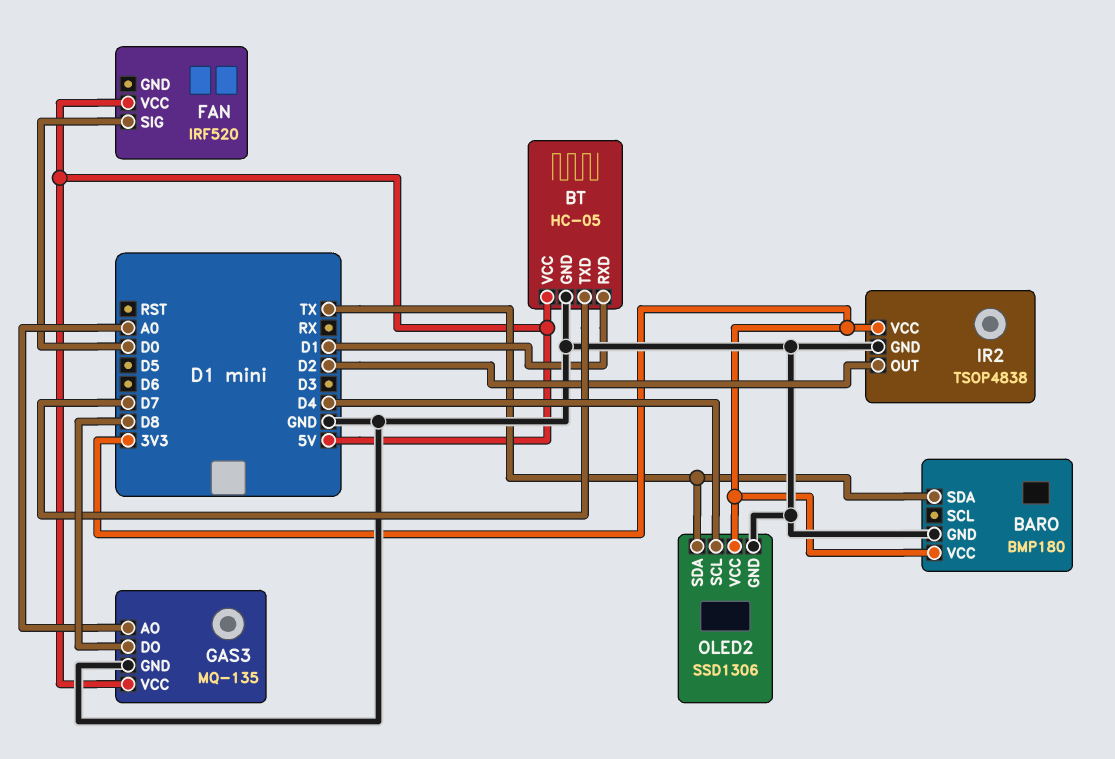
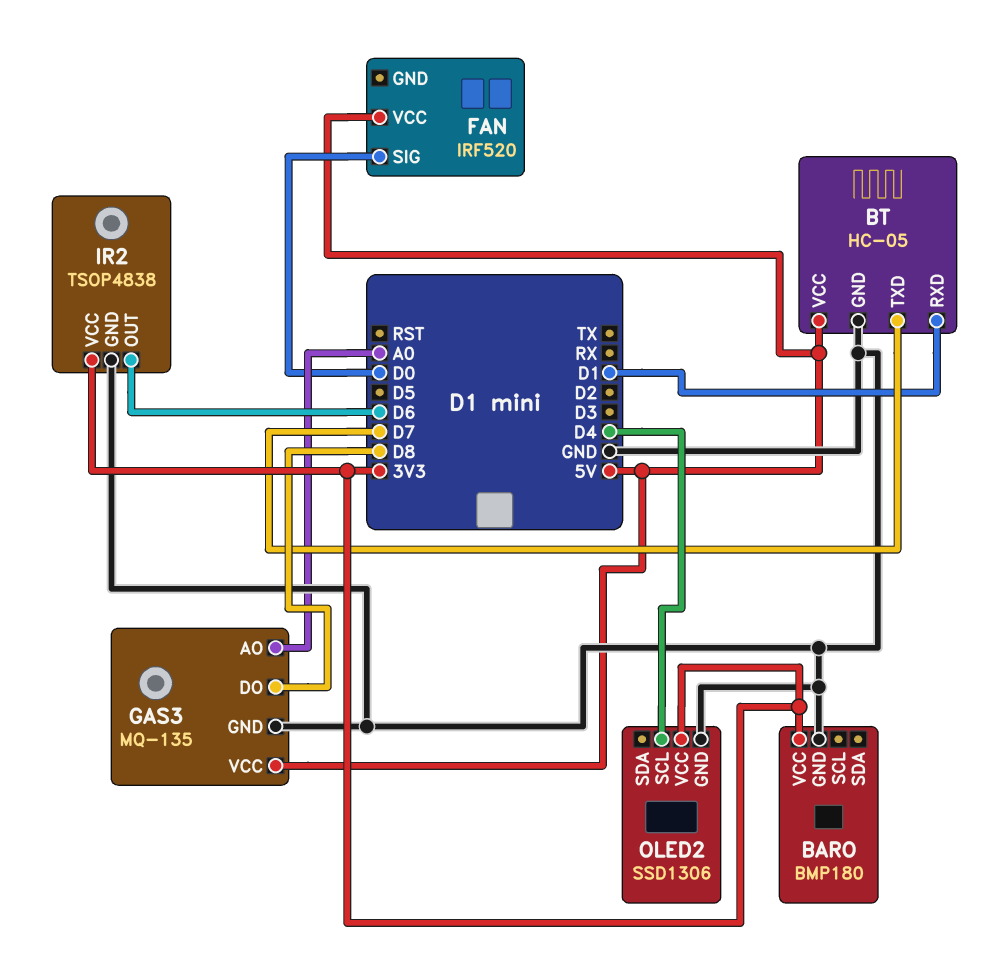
BARO pin SDA: TX -> none
IR2 pin OUT: D2 -> D6
OLED2 pin SDA: TX -> none

